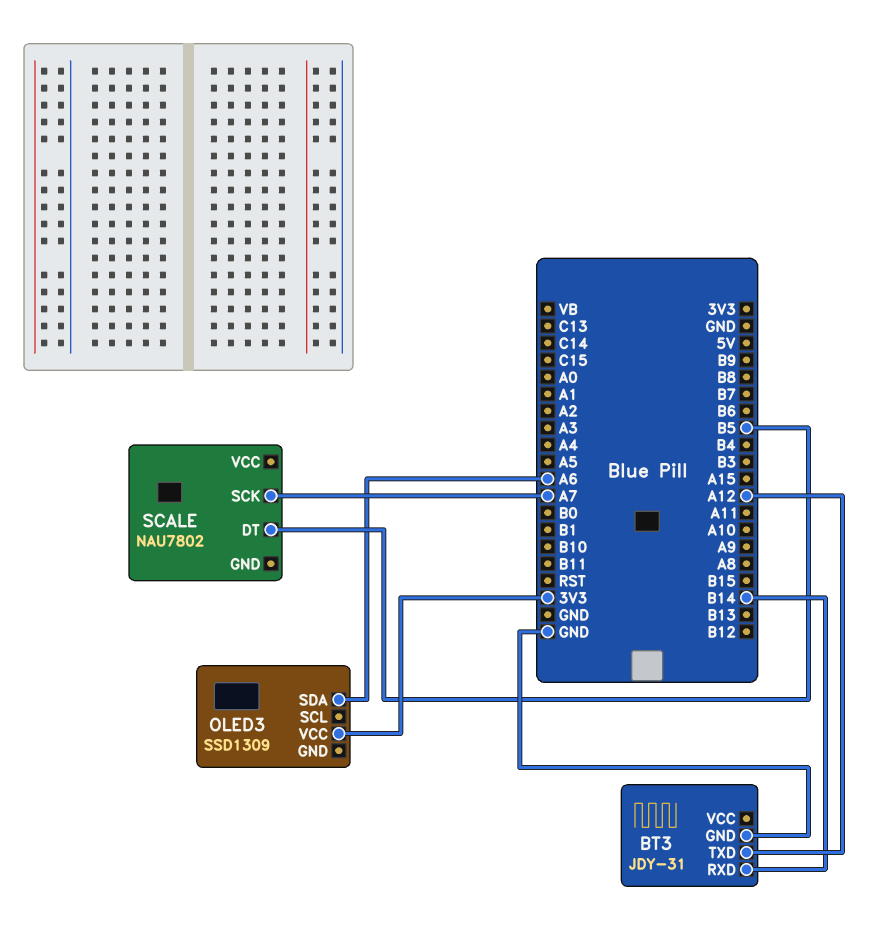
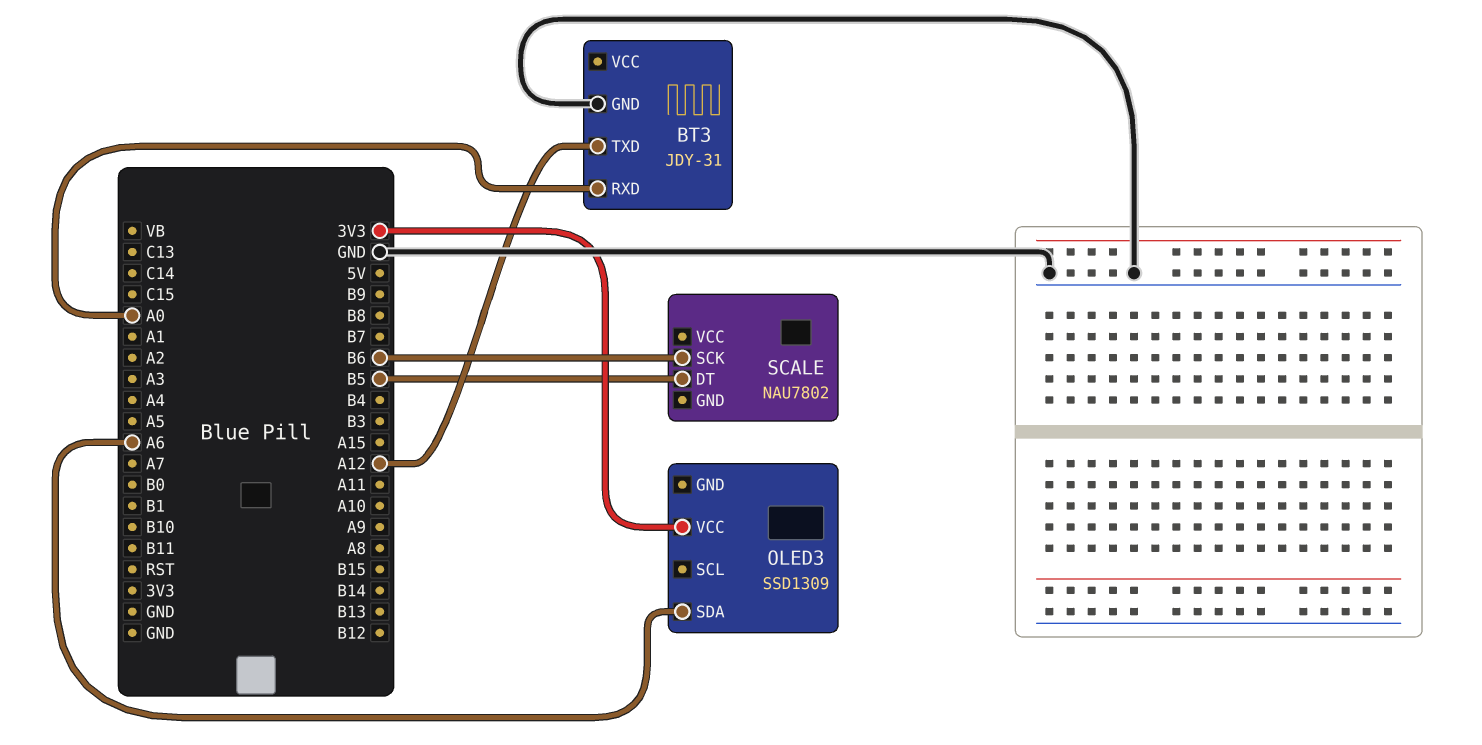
BT3 pin RXD: B14 -> A0
SCALE pin SCK: A7 -> B6

